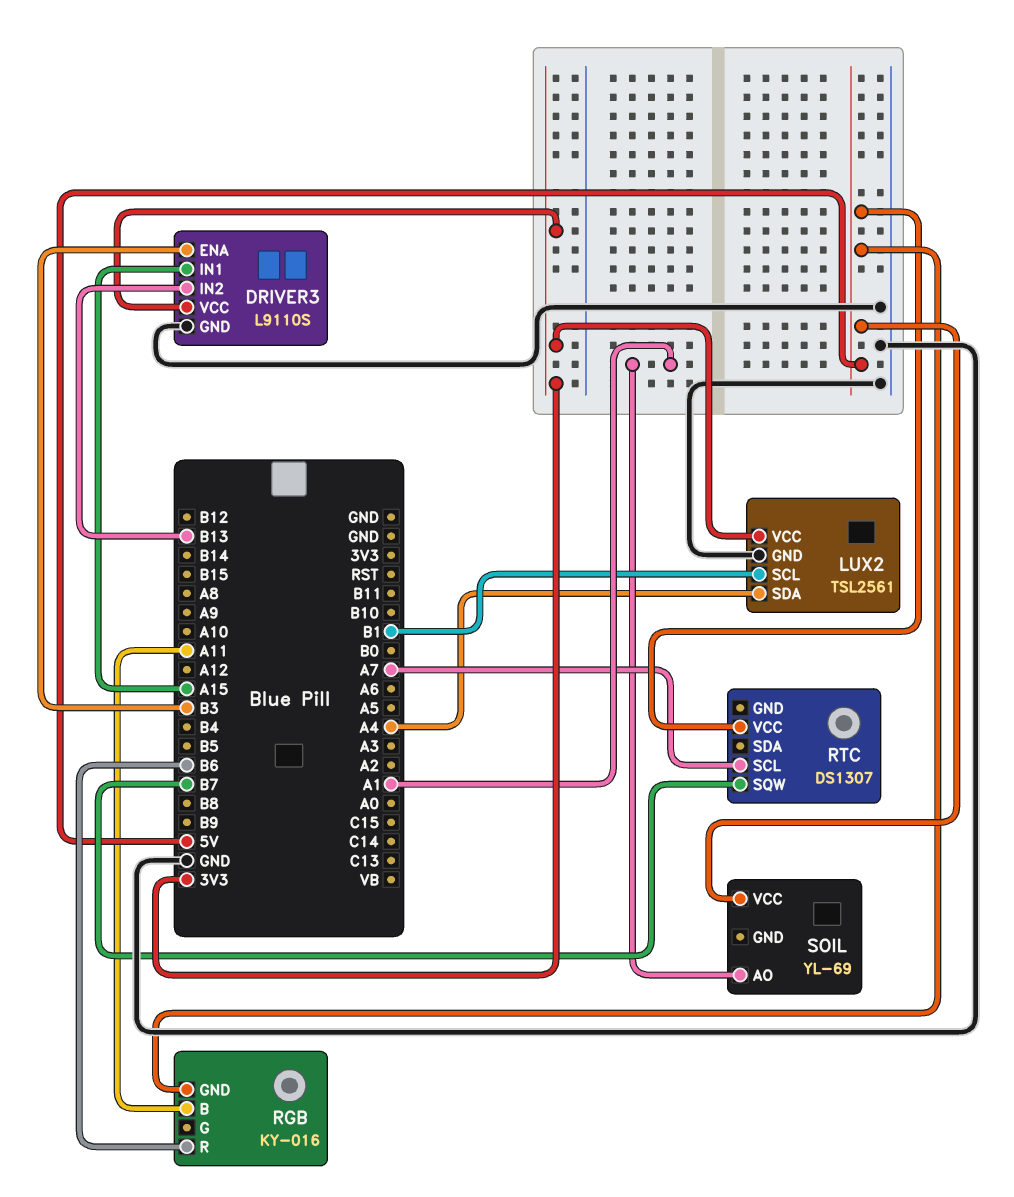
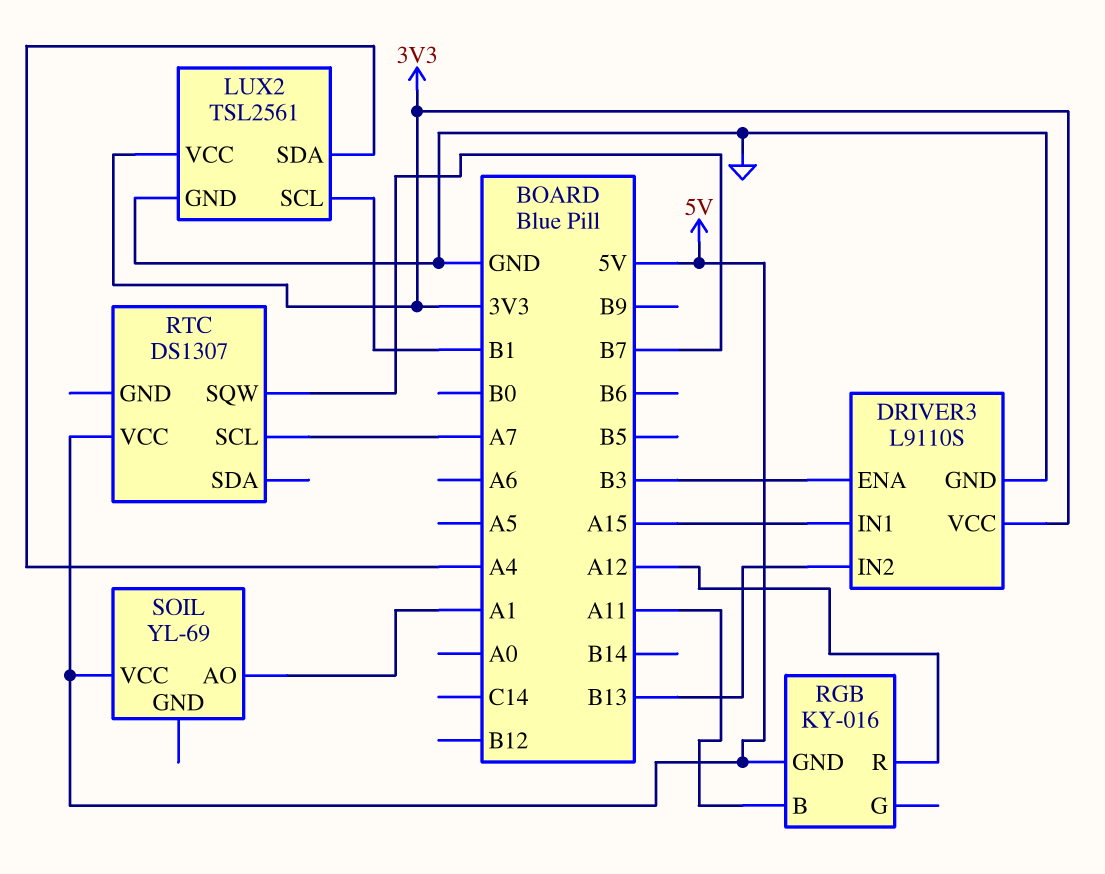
RGB pin R: B6 -> A12

